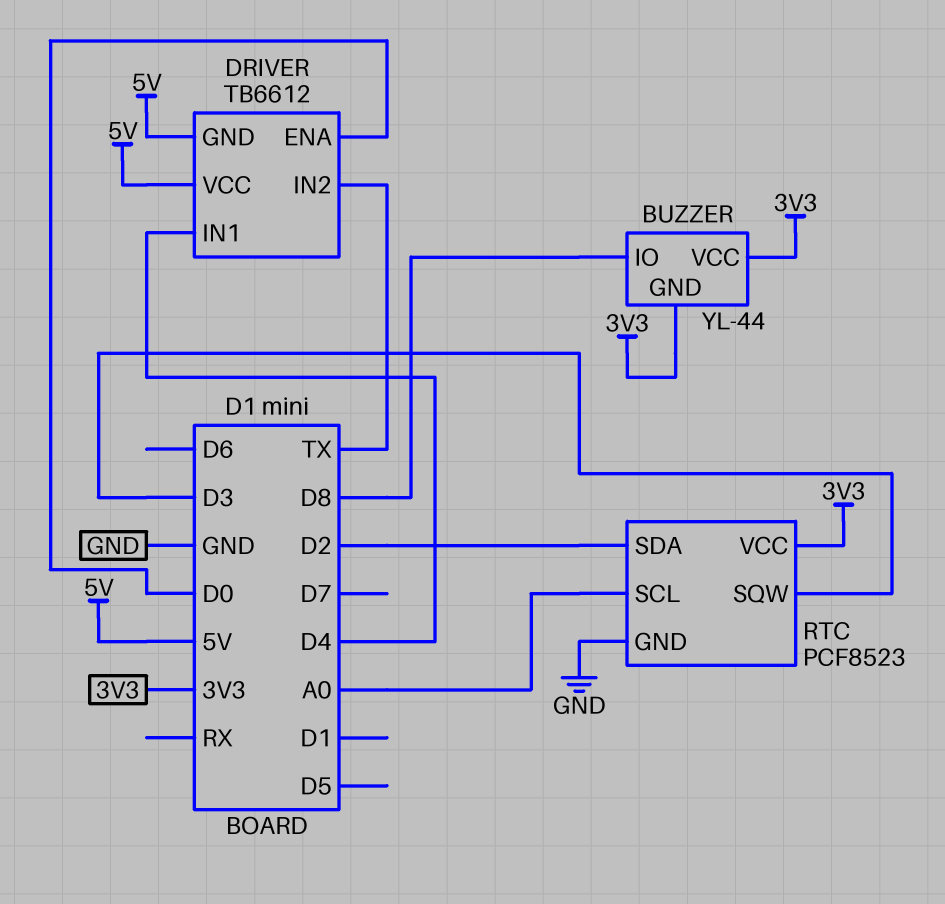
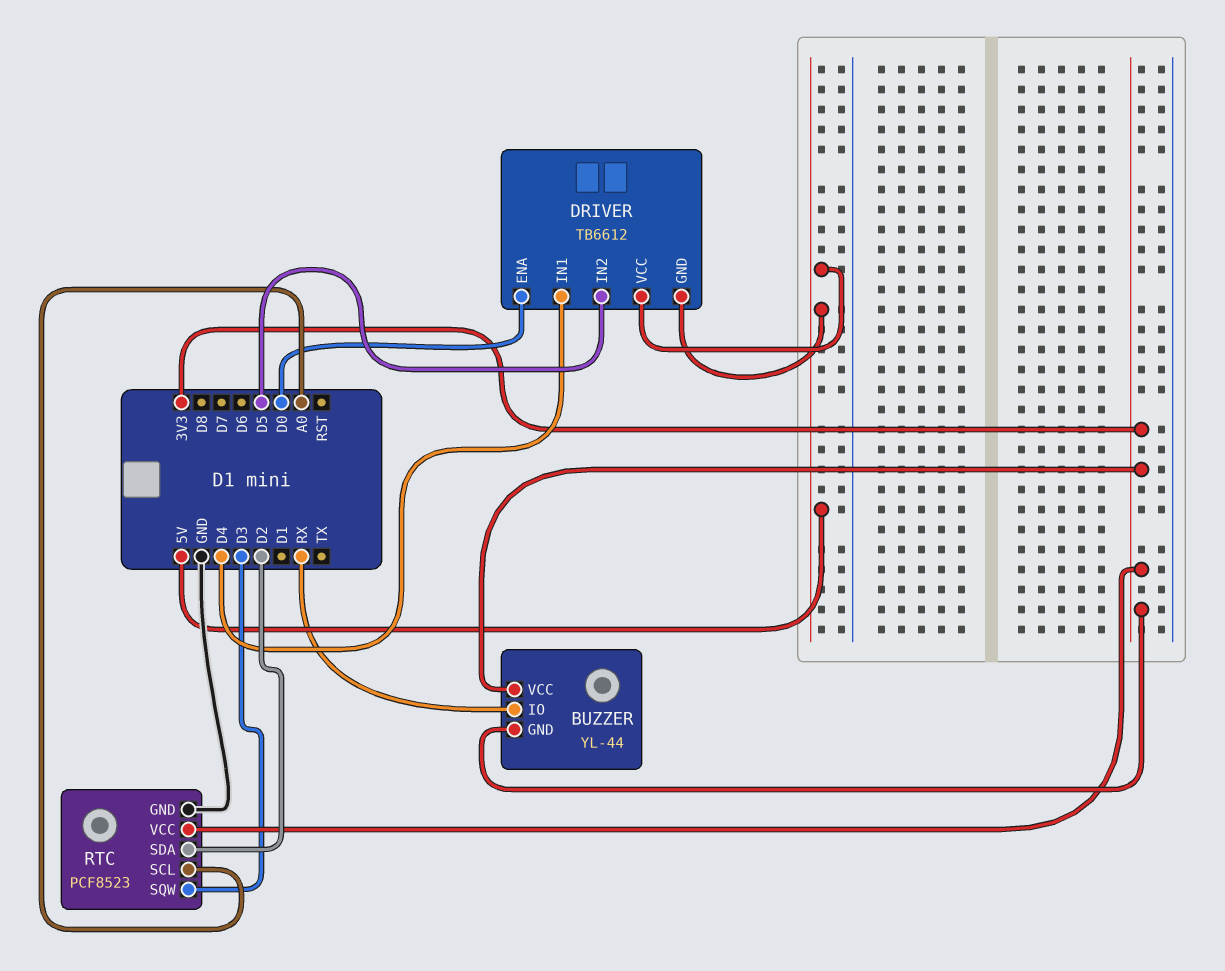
BUZZER pin IO: D8 -> RX
DRIVER pin IN2: TX -> D5

